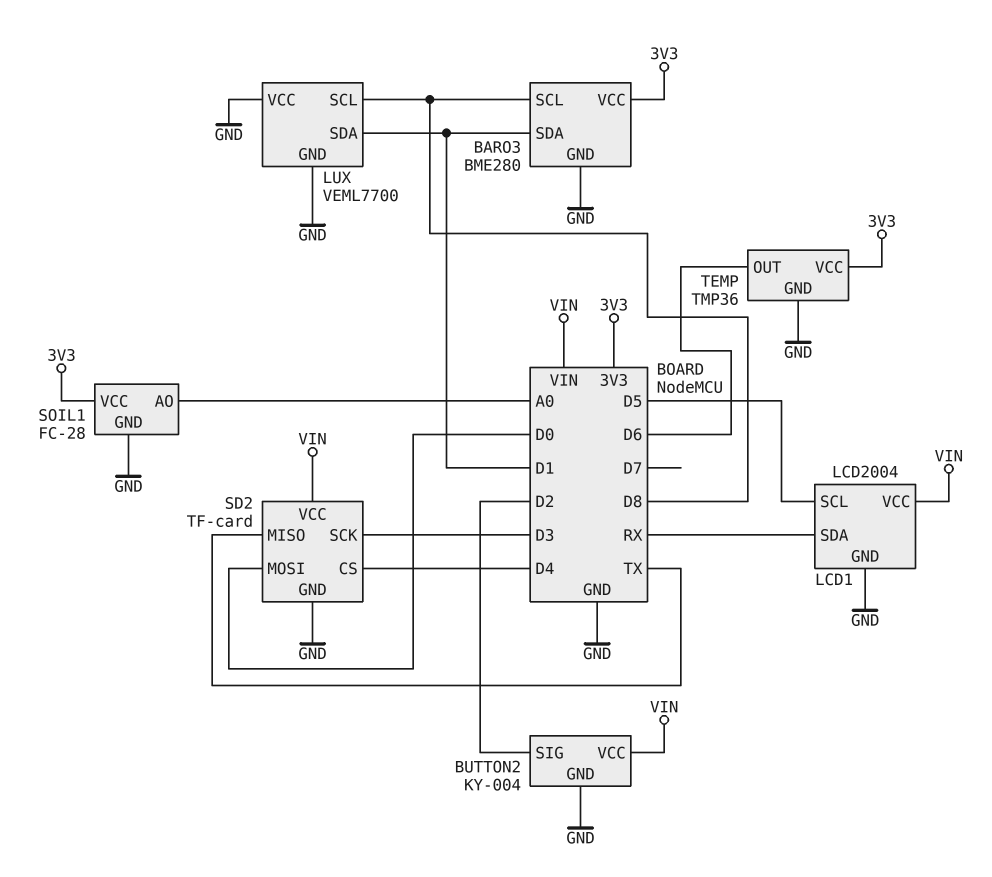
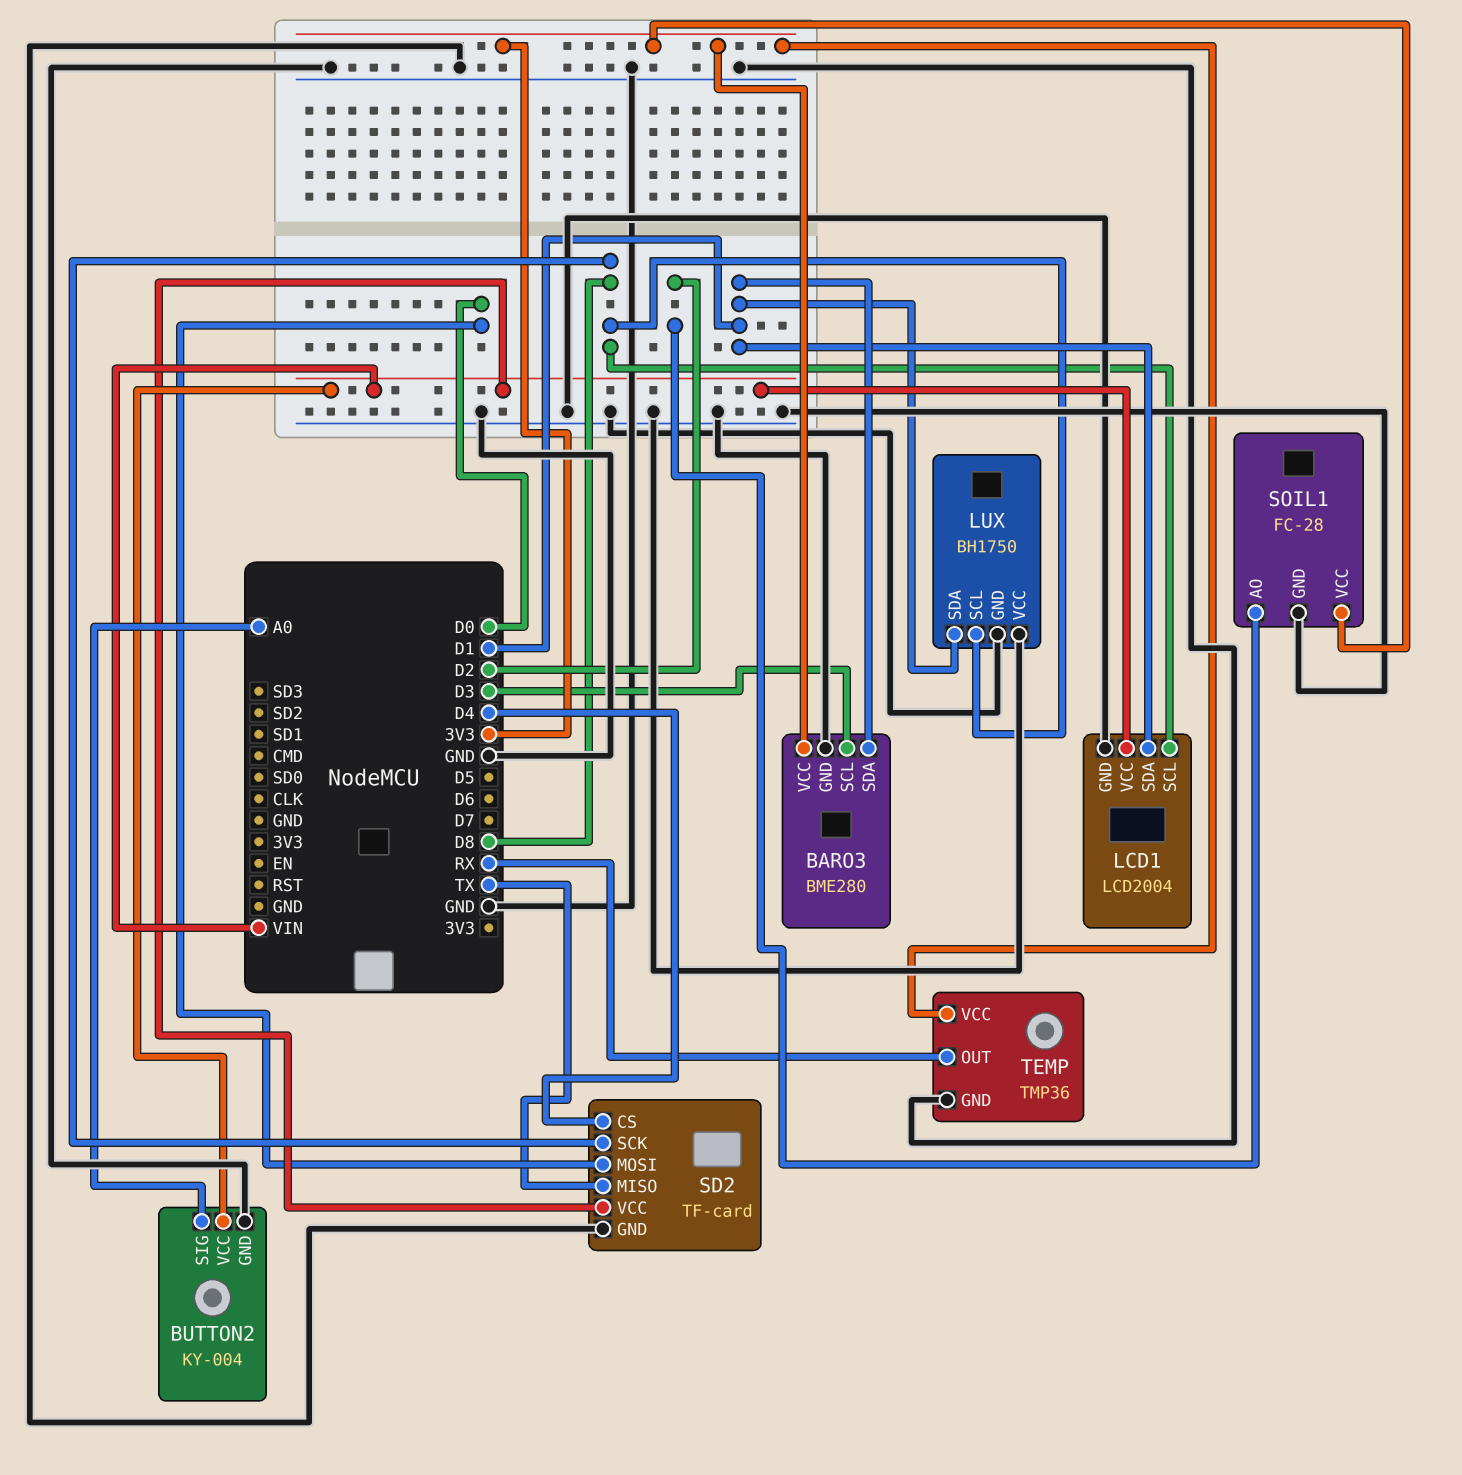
BARO3 pin SCL: D8 -> D3
BUTTON2 pin SIG: D2 -> A0
LCD1 pin SCL: D5 -> D8
LCD1 pin SDA: RX -> D1
LUX: VEML7700 -> BH1750
SD2 pin SCK: D3 -> D8
SOIL1 pin AO: A0 -> D2
TEMP pin OUT: D6 -> RX

